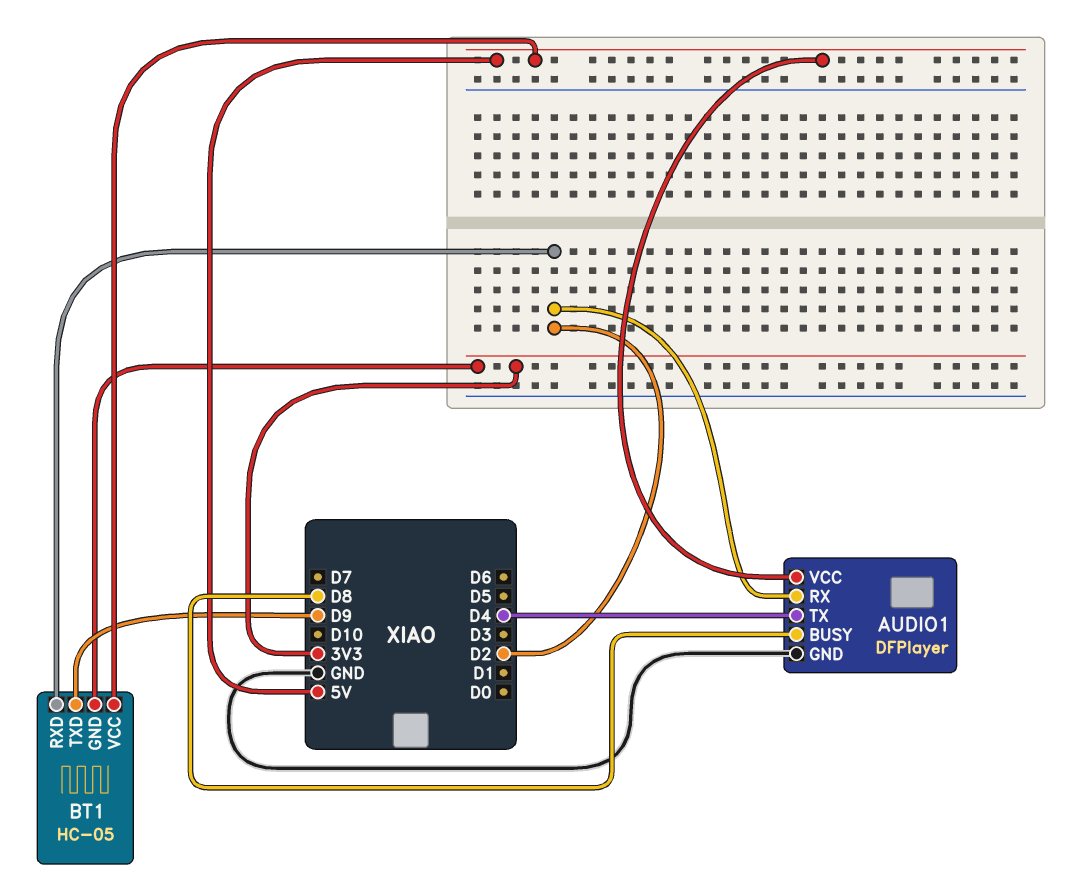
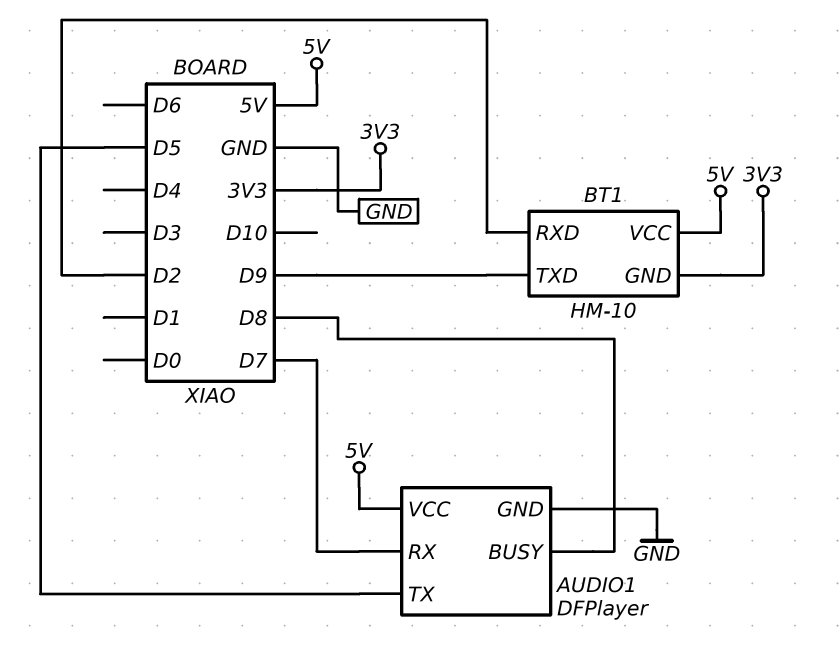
AUDIO1 pin RX: D2 -> D7
AUDIO1 pin TX: D4 -> D5
BT1: HC-05 -> HM-10

